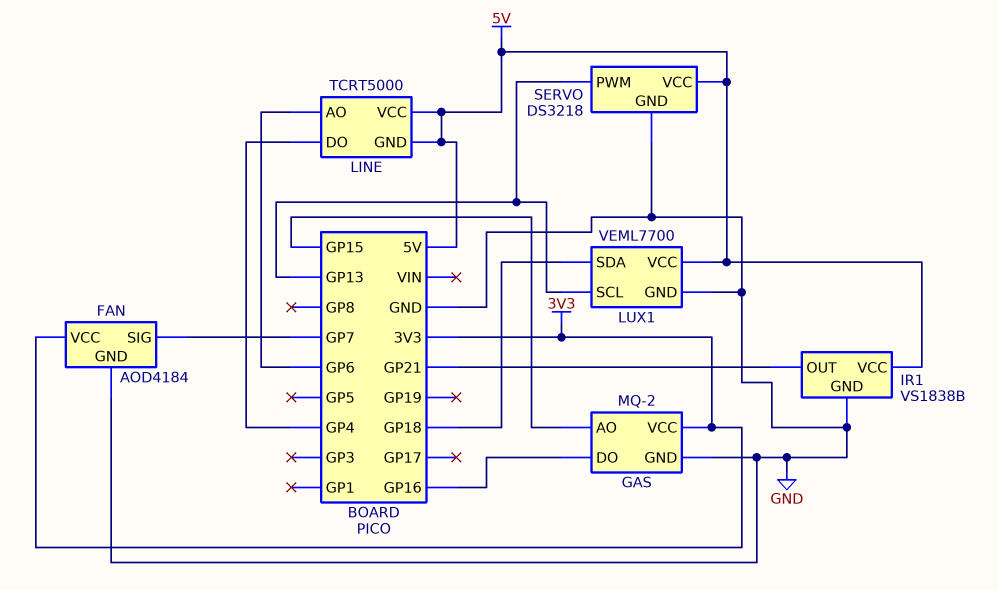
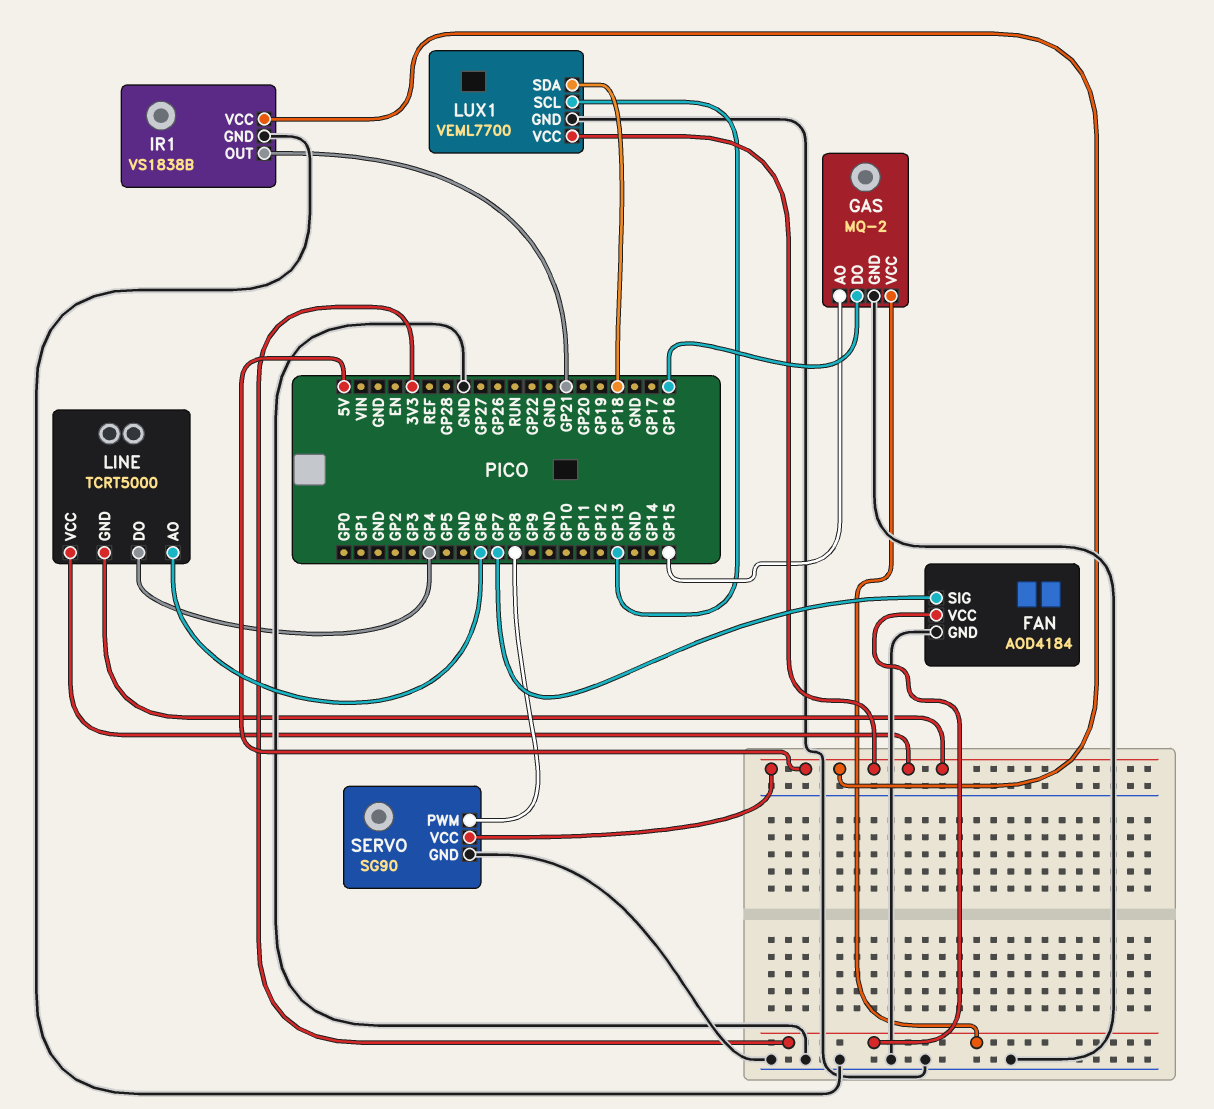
SERVO: DS3218 -> SG90
SERVO pin PWM: GP13 -> GP8

